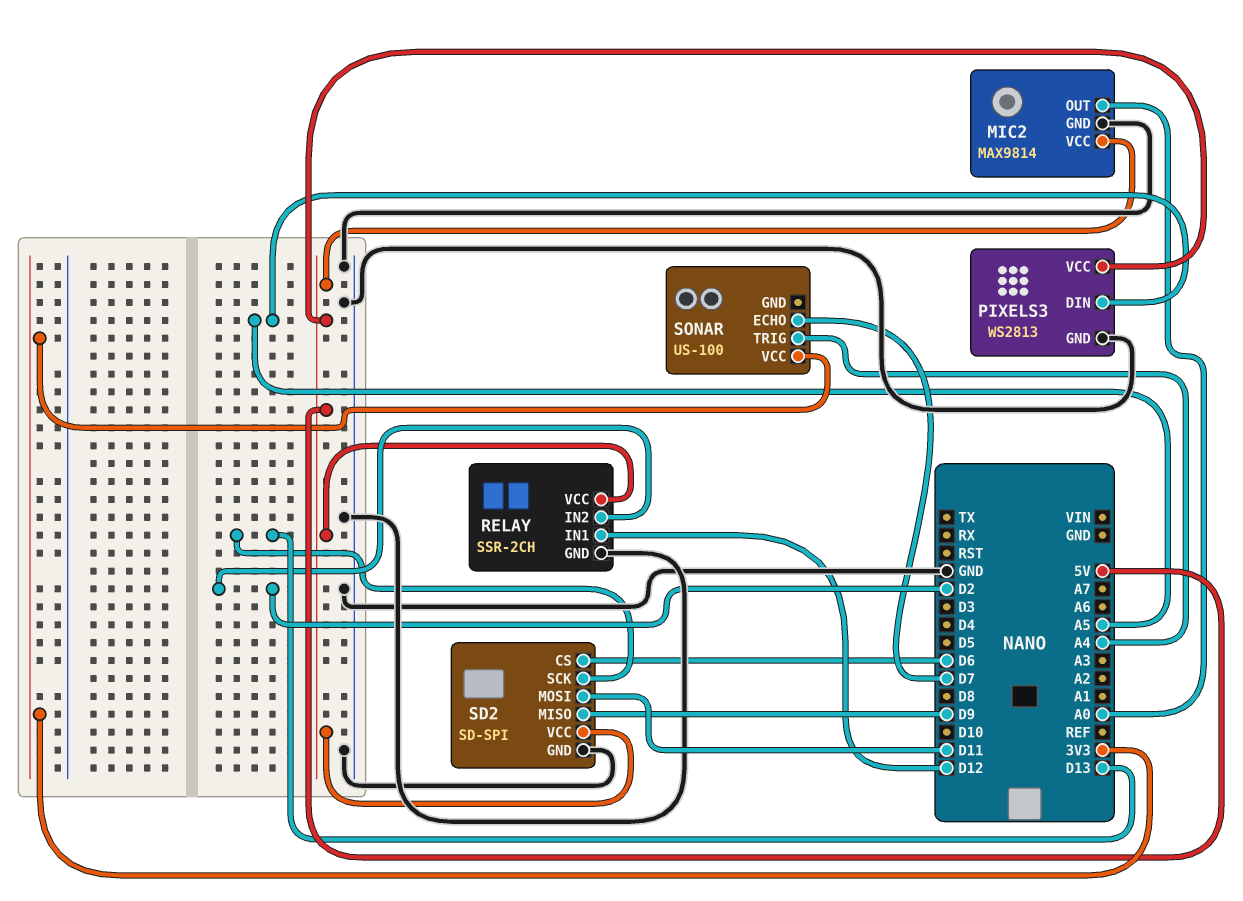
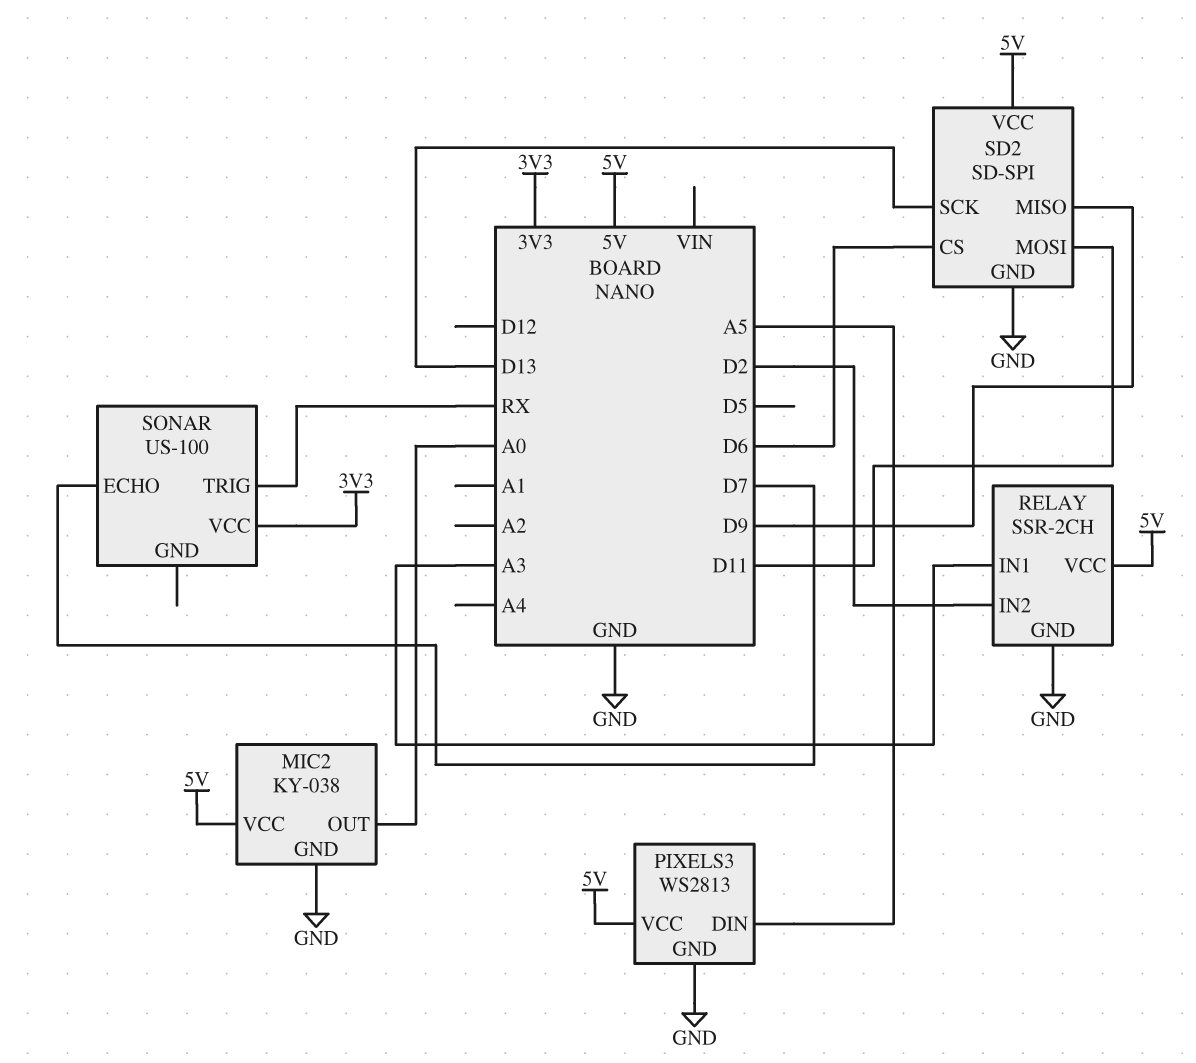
MIC2: MAX9814 -> KY-038
RELAY pin IN1: D12 -> A3
SONAR pin TRIG: A4 -> RX

